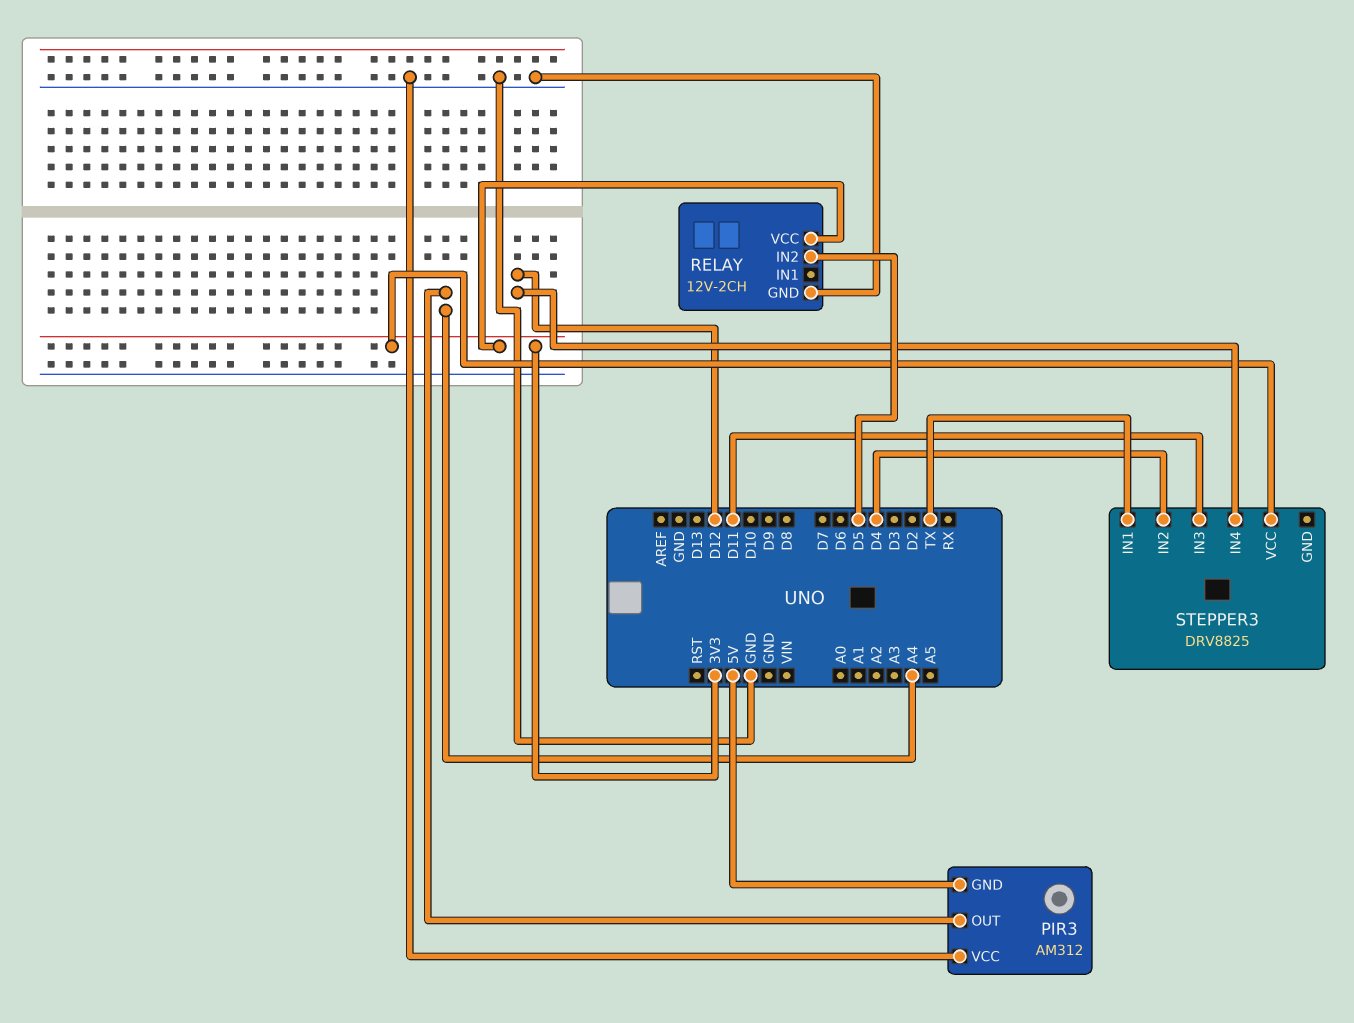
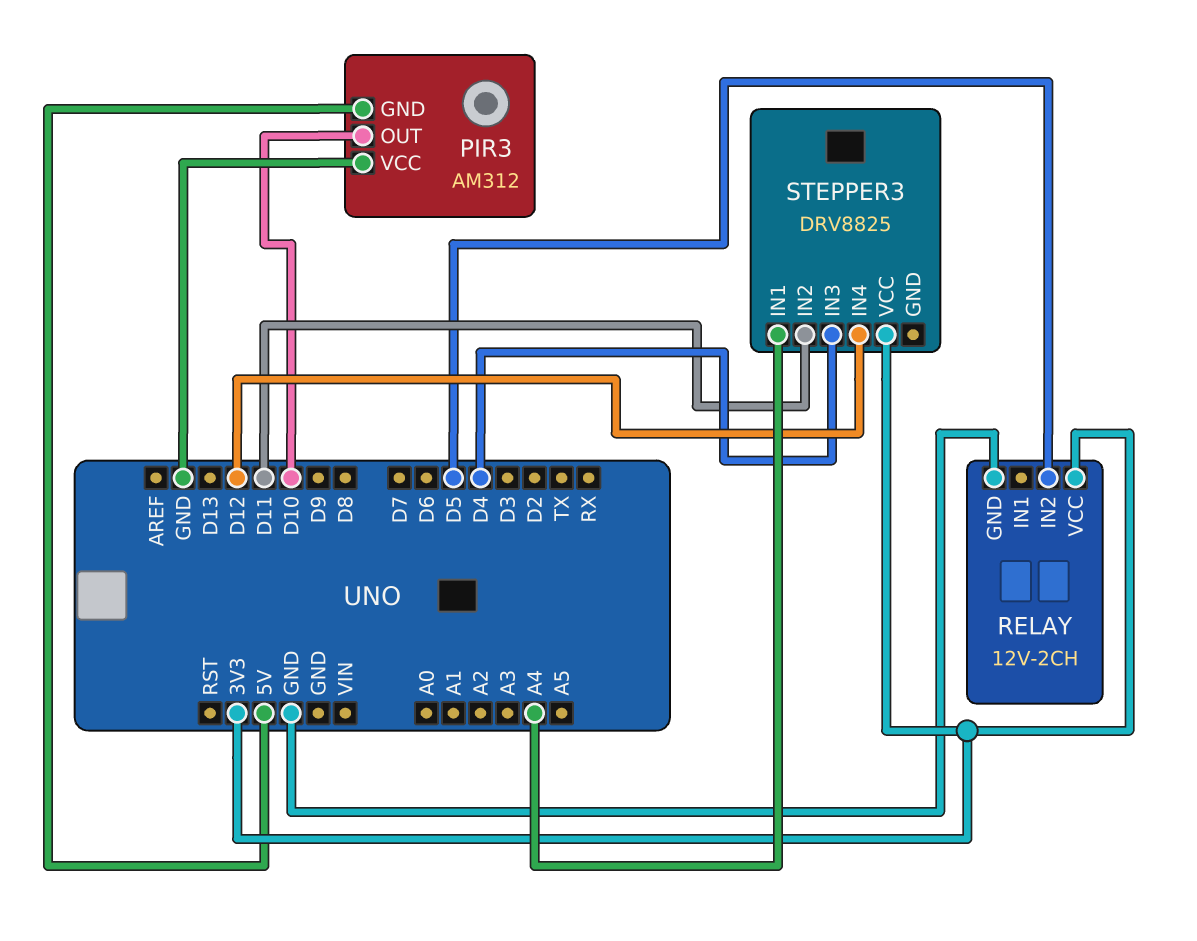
PIR3 pin OUT: A4 -> D10
STEPPER3 pin IN1: TX -> A4
STEPPER3 pin IN2: D4 -> D11
STEPPER3 pin IN3: D11 -> D4

